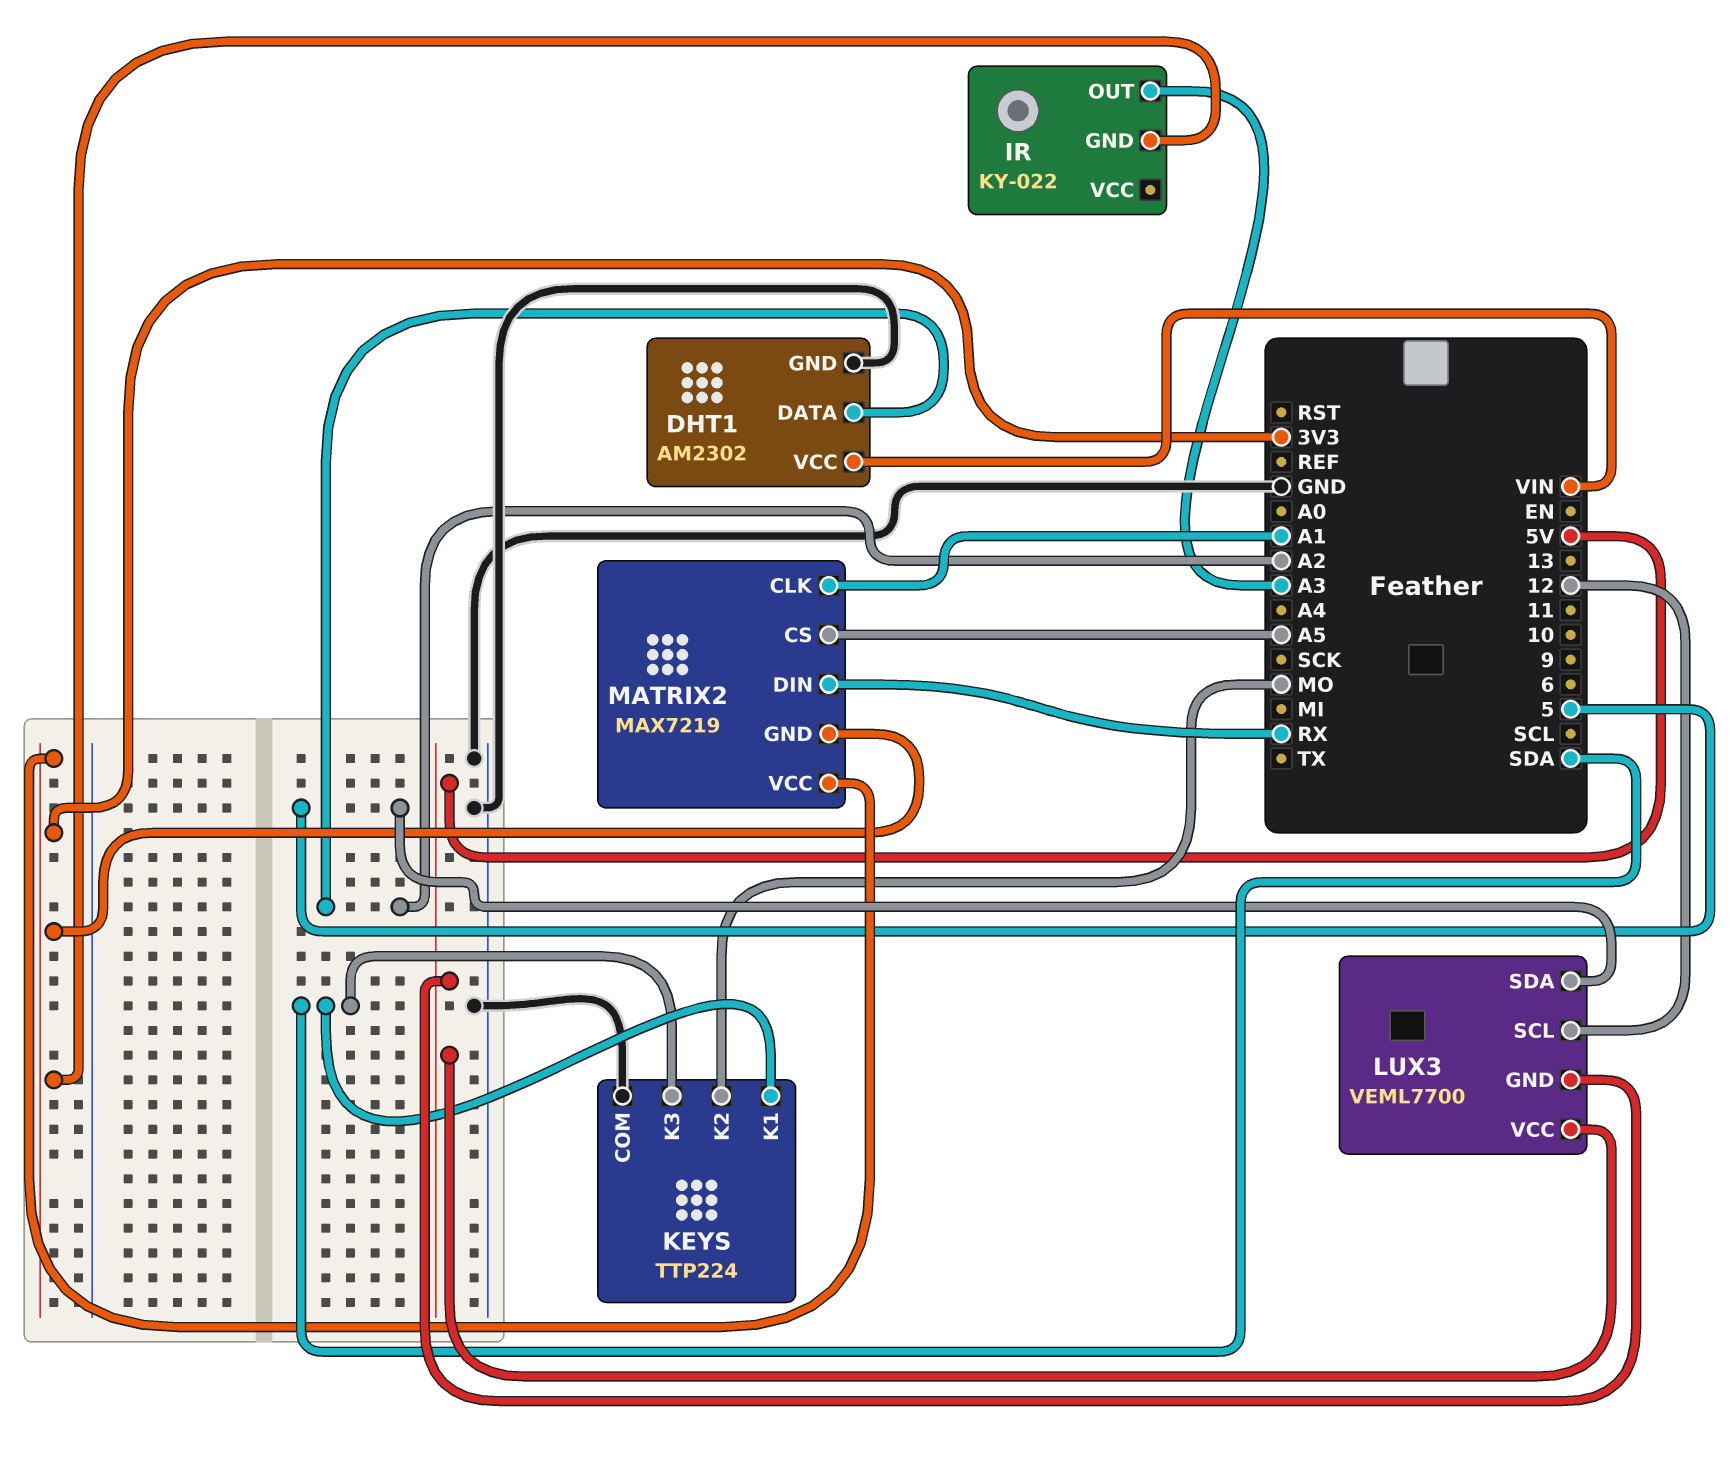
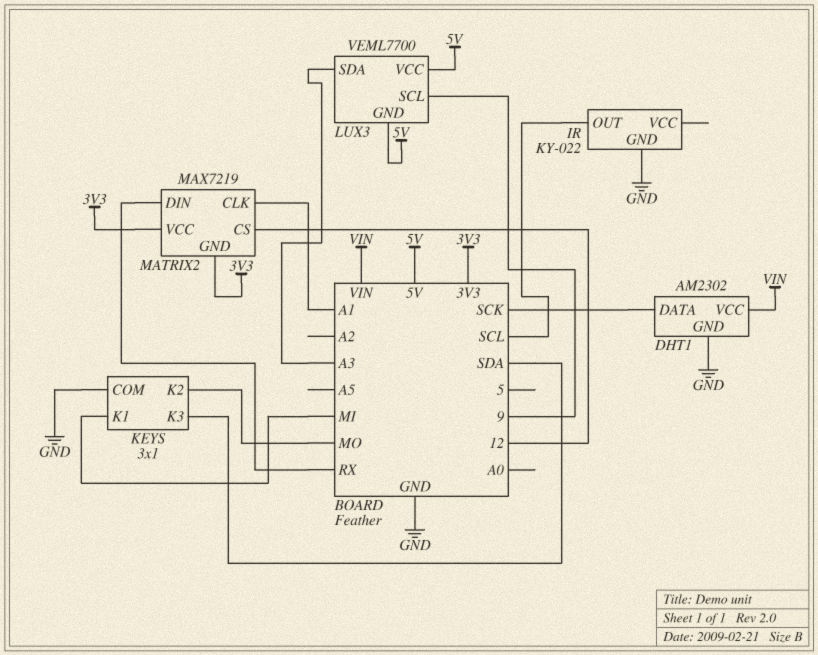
DHT1 pin DATA: A2 -> SCK
IR pin GND: 3V3 -> GND
IR pin OUT: A3 -> SCL
KEYS: TTP224 -> 3x1
KEYS pin K1: SDA -> MI
LUX3 pin SCL: 12 -> 9
LUX3 pin SDA: 5 -> A3
MATRIX2 pin CS: A5 -> 12

